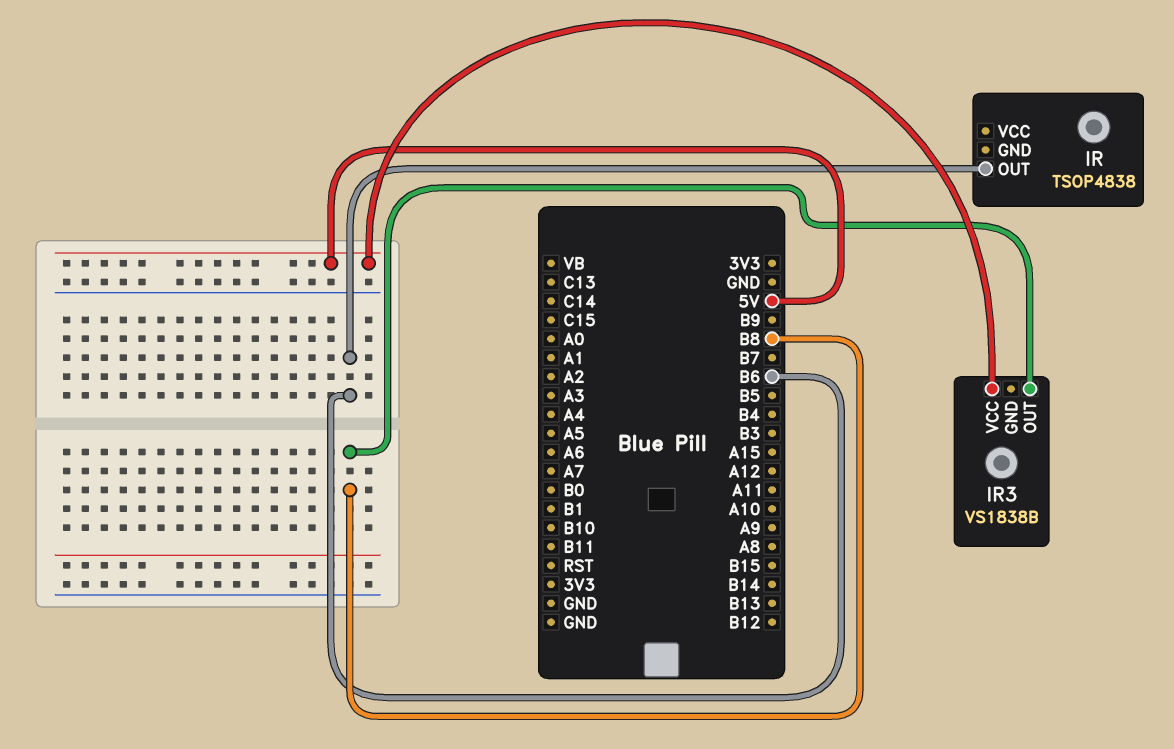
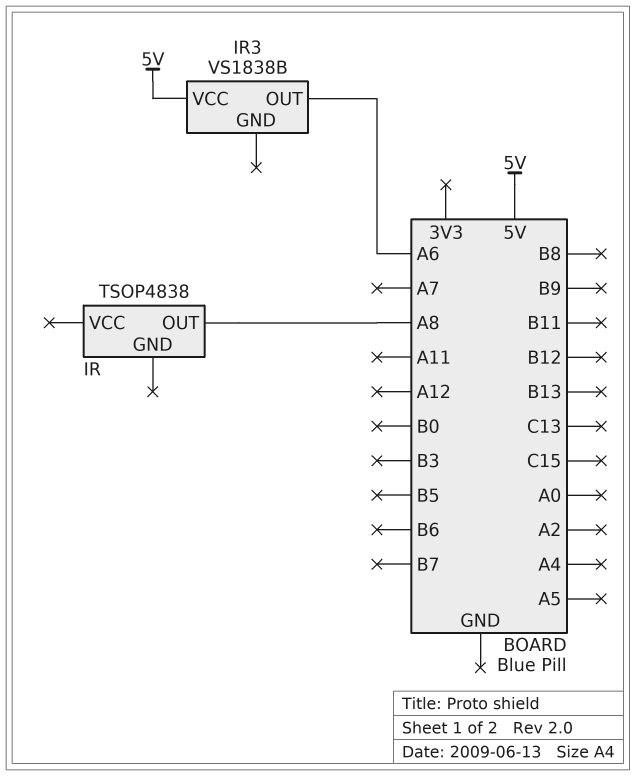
IR pin OUT: B6 -> A8
IR3 pin OUT: B8 -> A6

